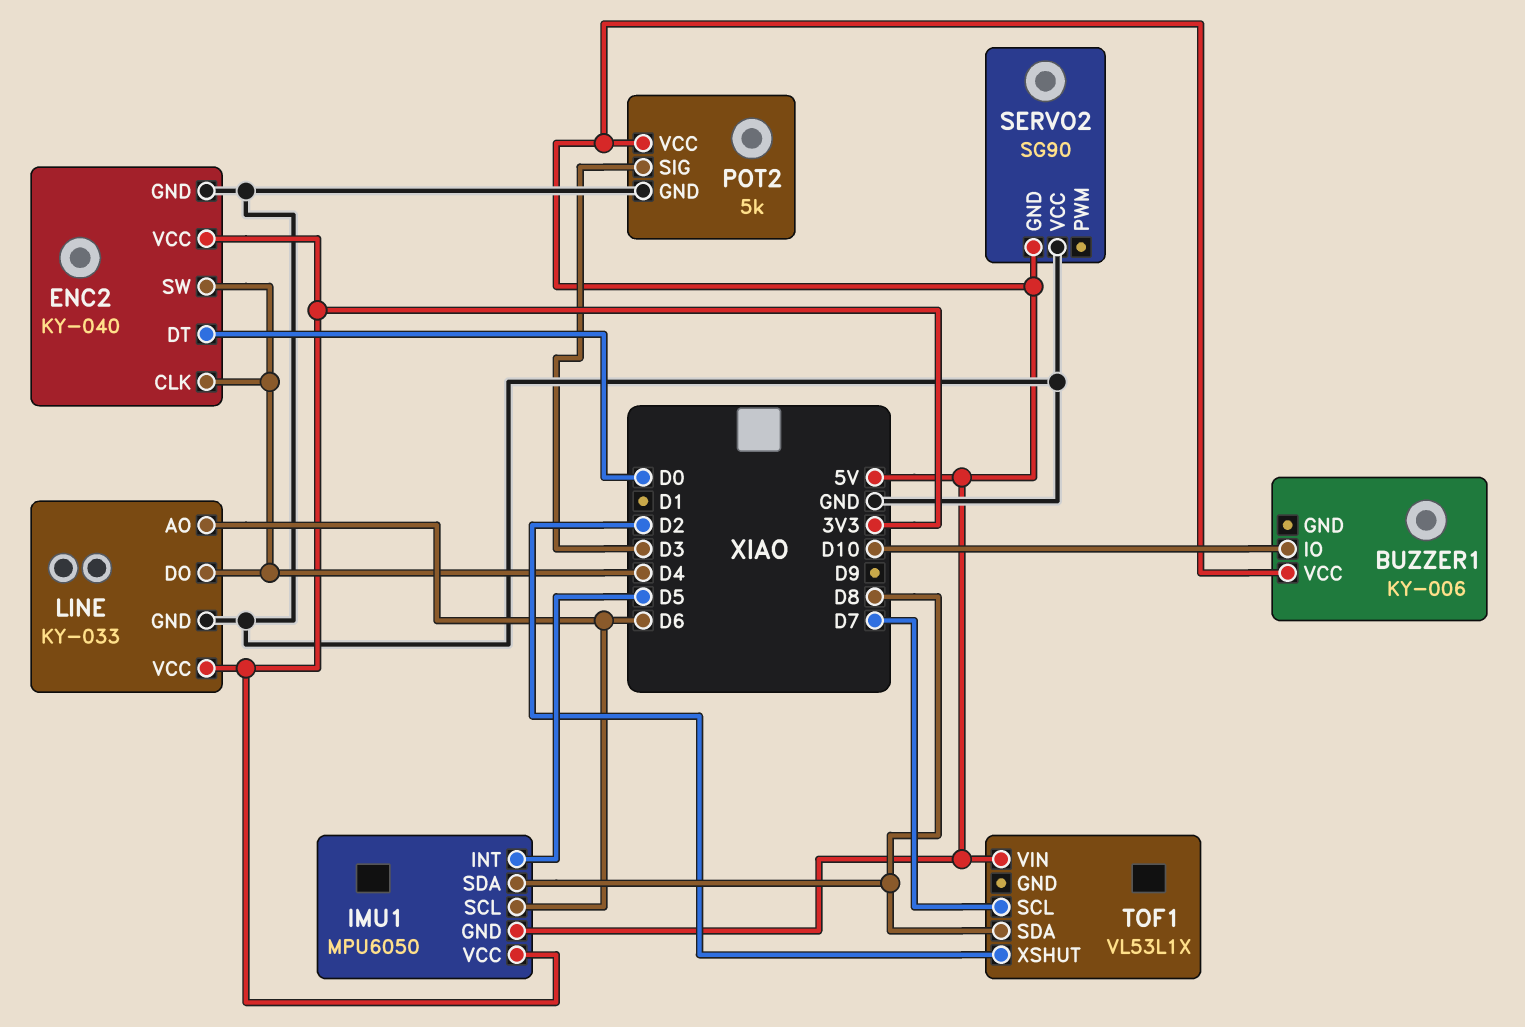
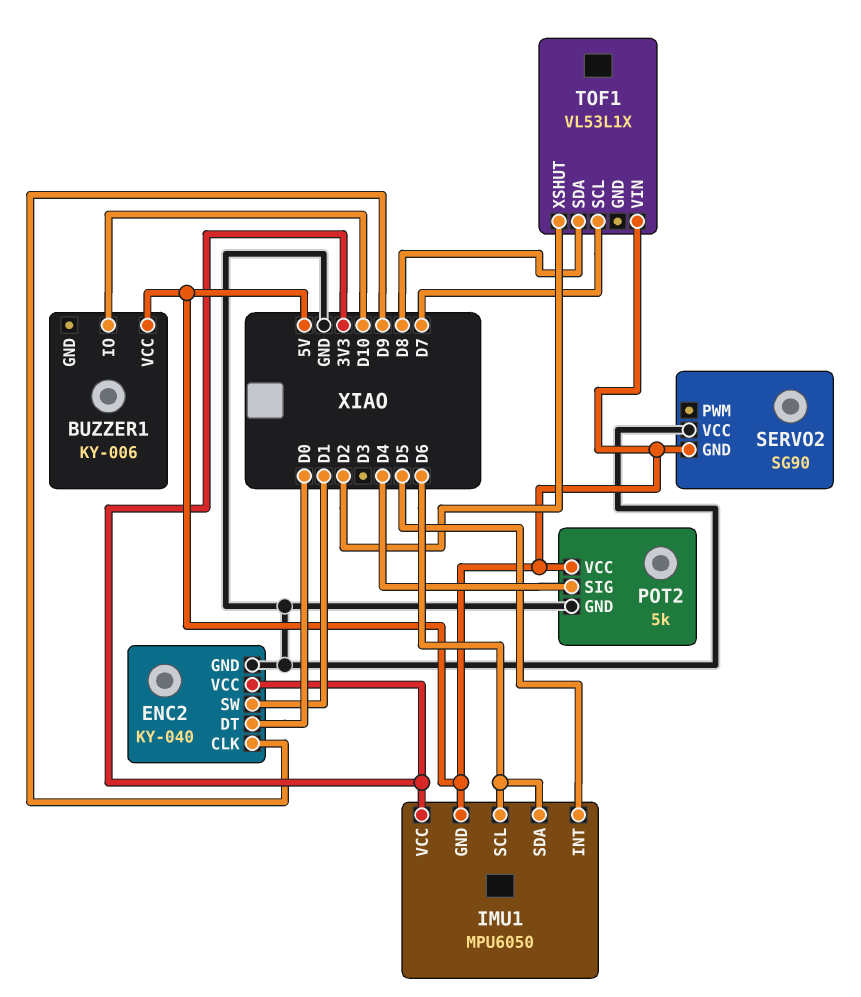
ENC2 pin CLK: D4 -> D9
ENC2 pin SW: D4 -> D1
IMU1 pin SDA: D8 -> D6
LINE: KY-033 -> none
LINE pin AO: D6 -> none
LINE pin DO: D4 -> none
LINE pin GND: GND -> none
LINE pin VCC: 3V3 -> none
POT2 pin SIG: D3 -> D4

